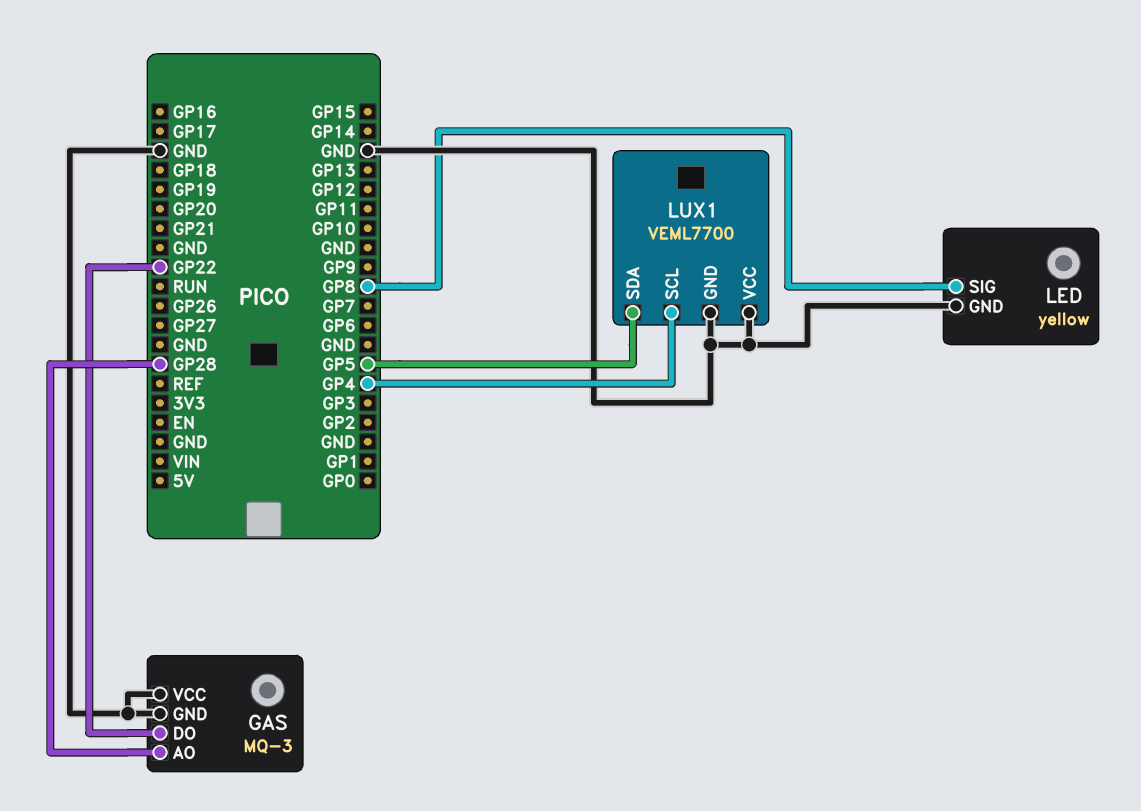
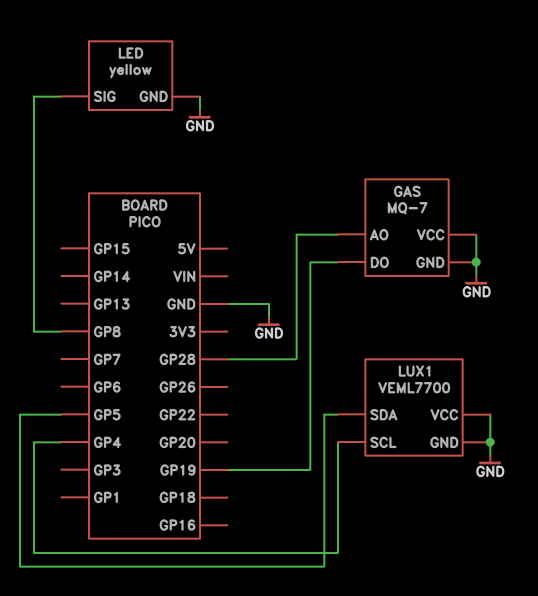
GAS: MQ-3 -> MQ-7
GAS pin DO: GP22 -> GP19

